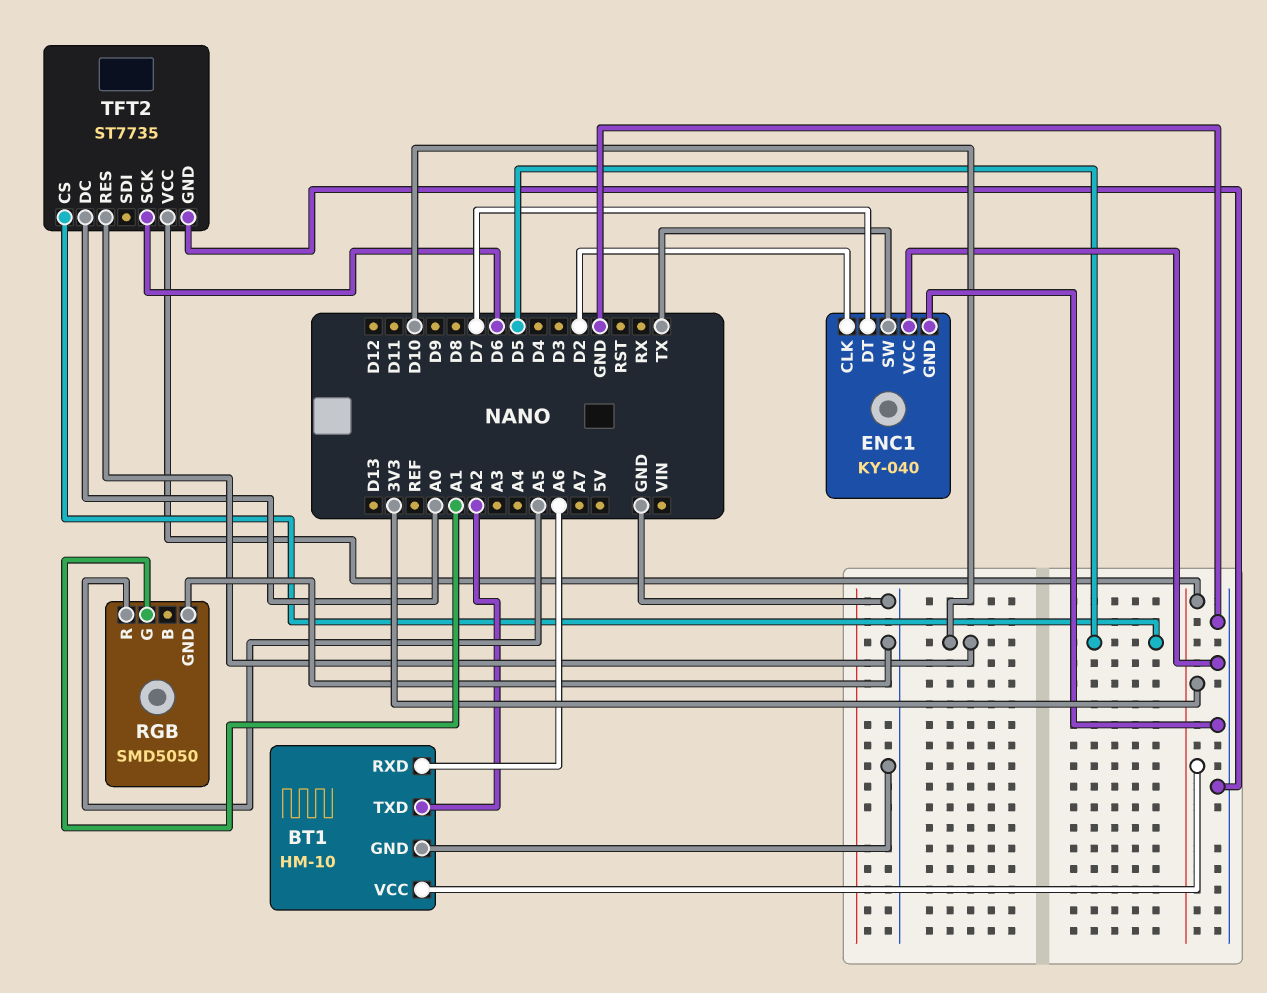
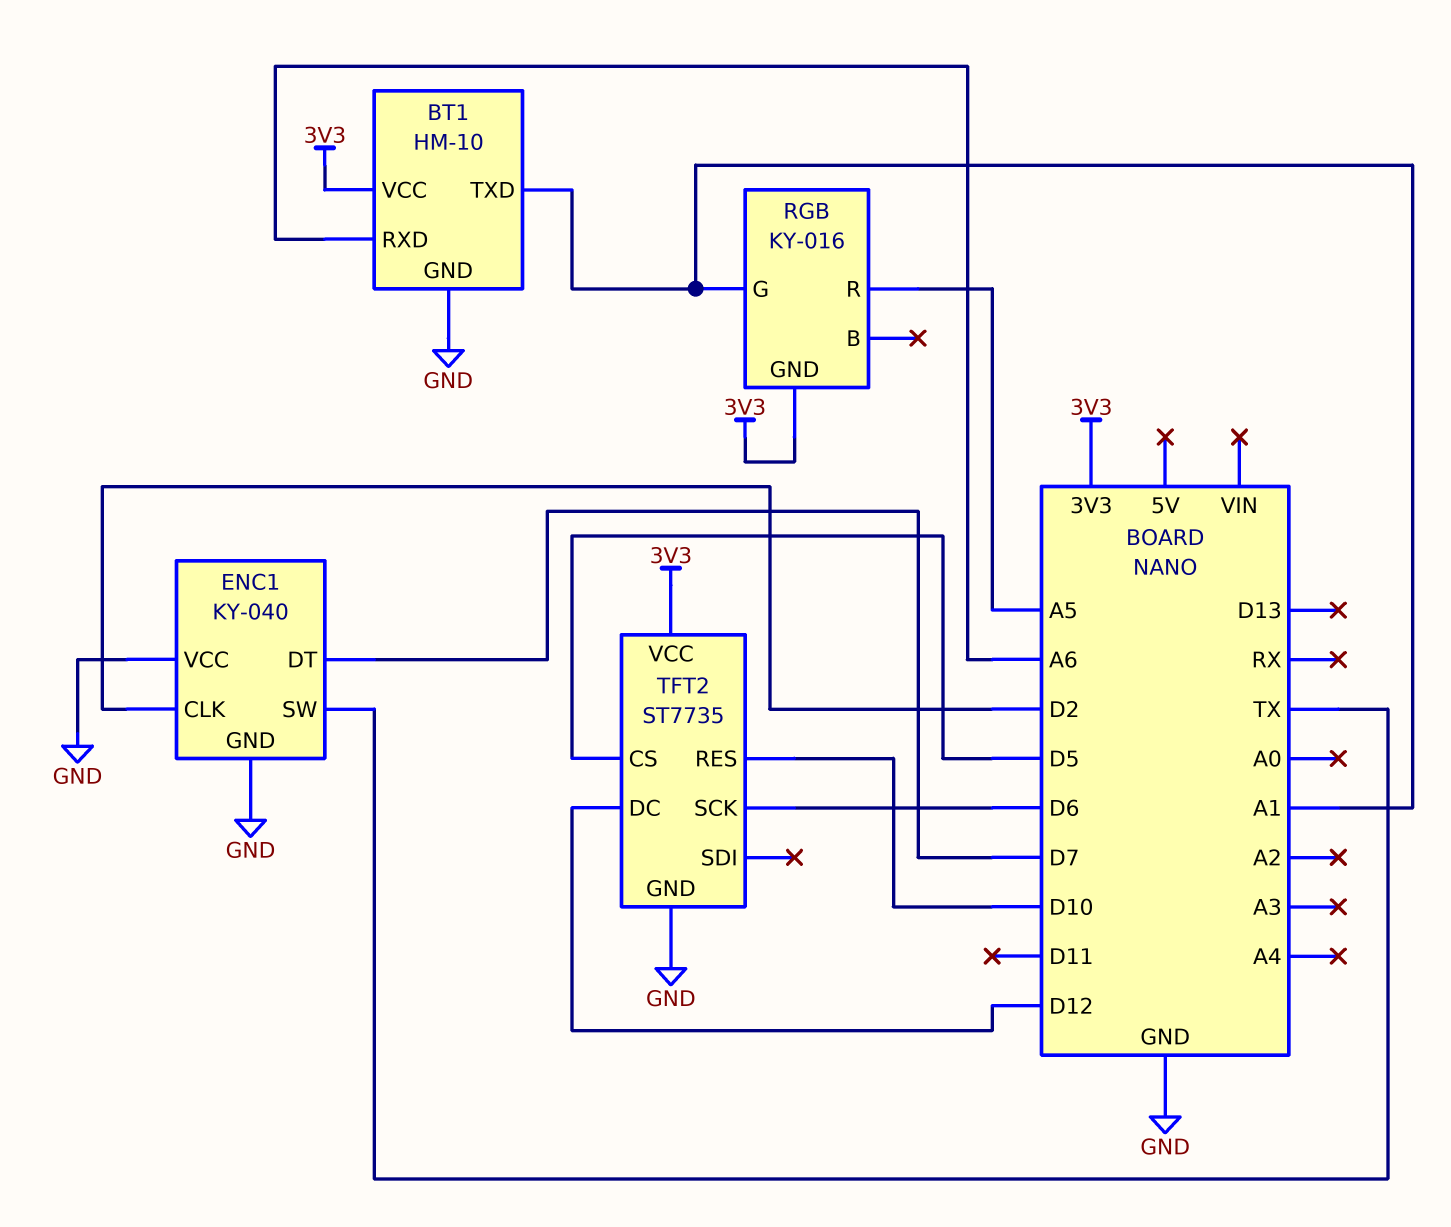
BT1 pin TXD: A2 -> A1
RGB: SMD5050 -> KY-016
RGB pin GND: GND -> 3V3
TFT2 pin DC: A0 -> D12

